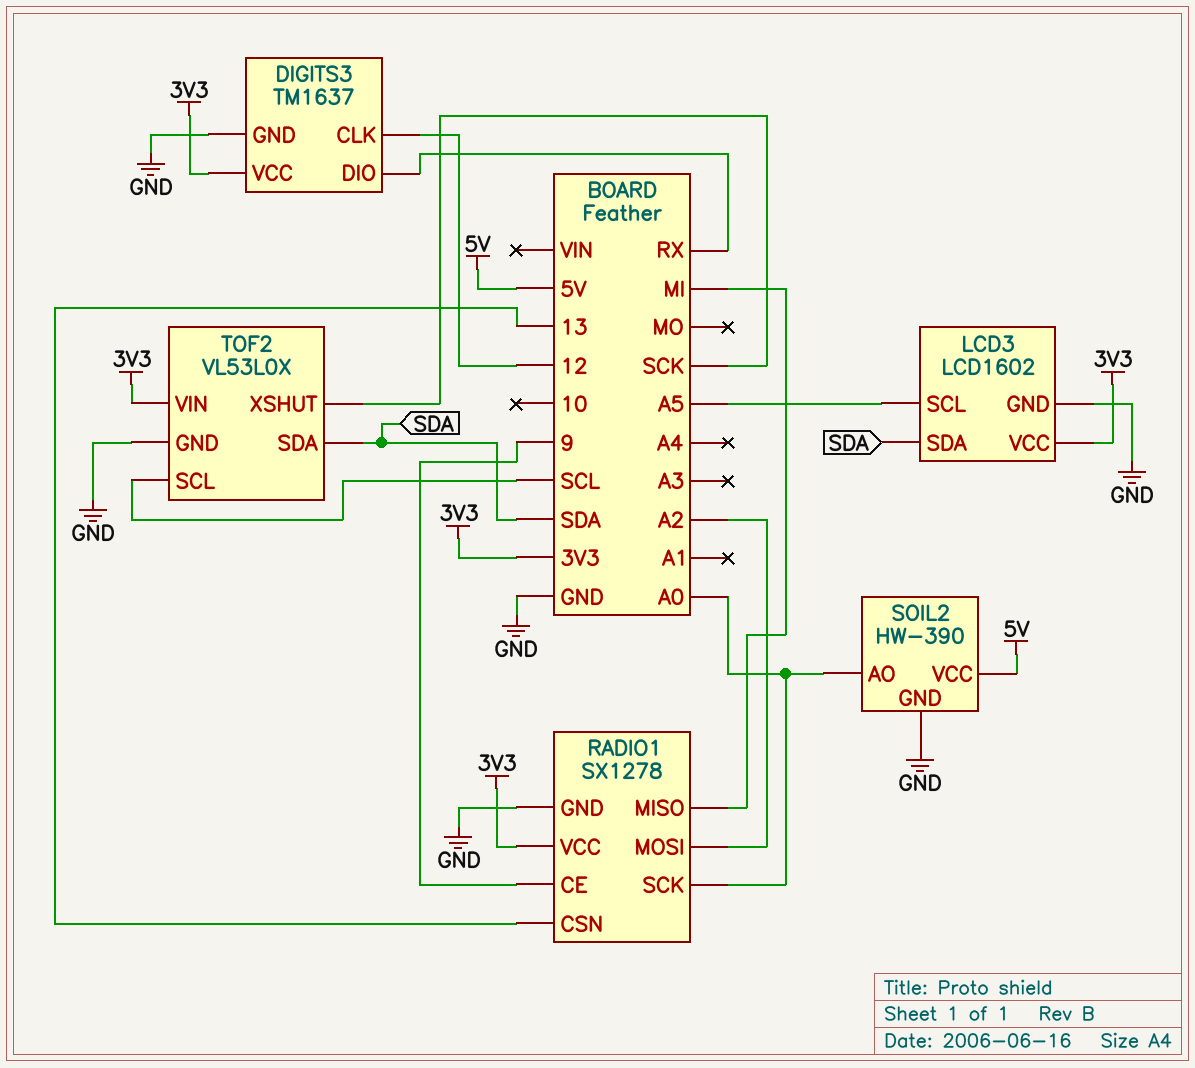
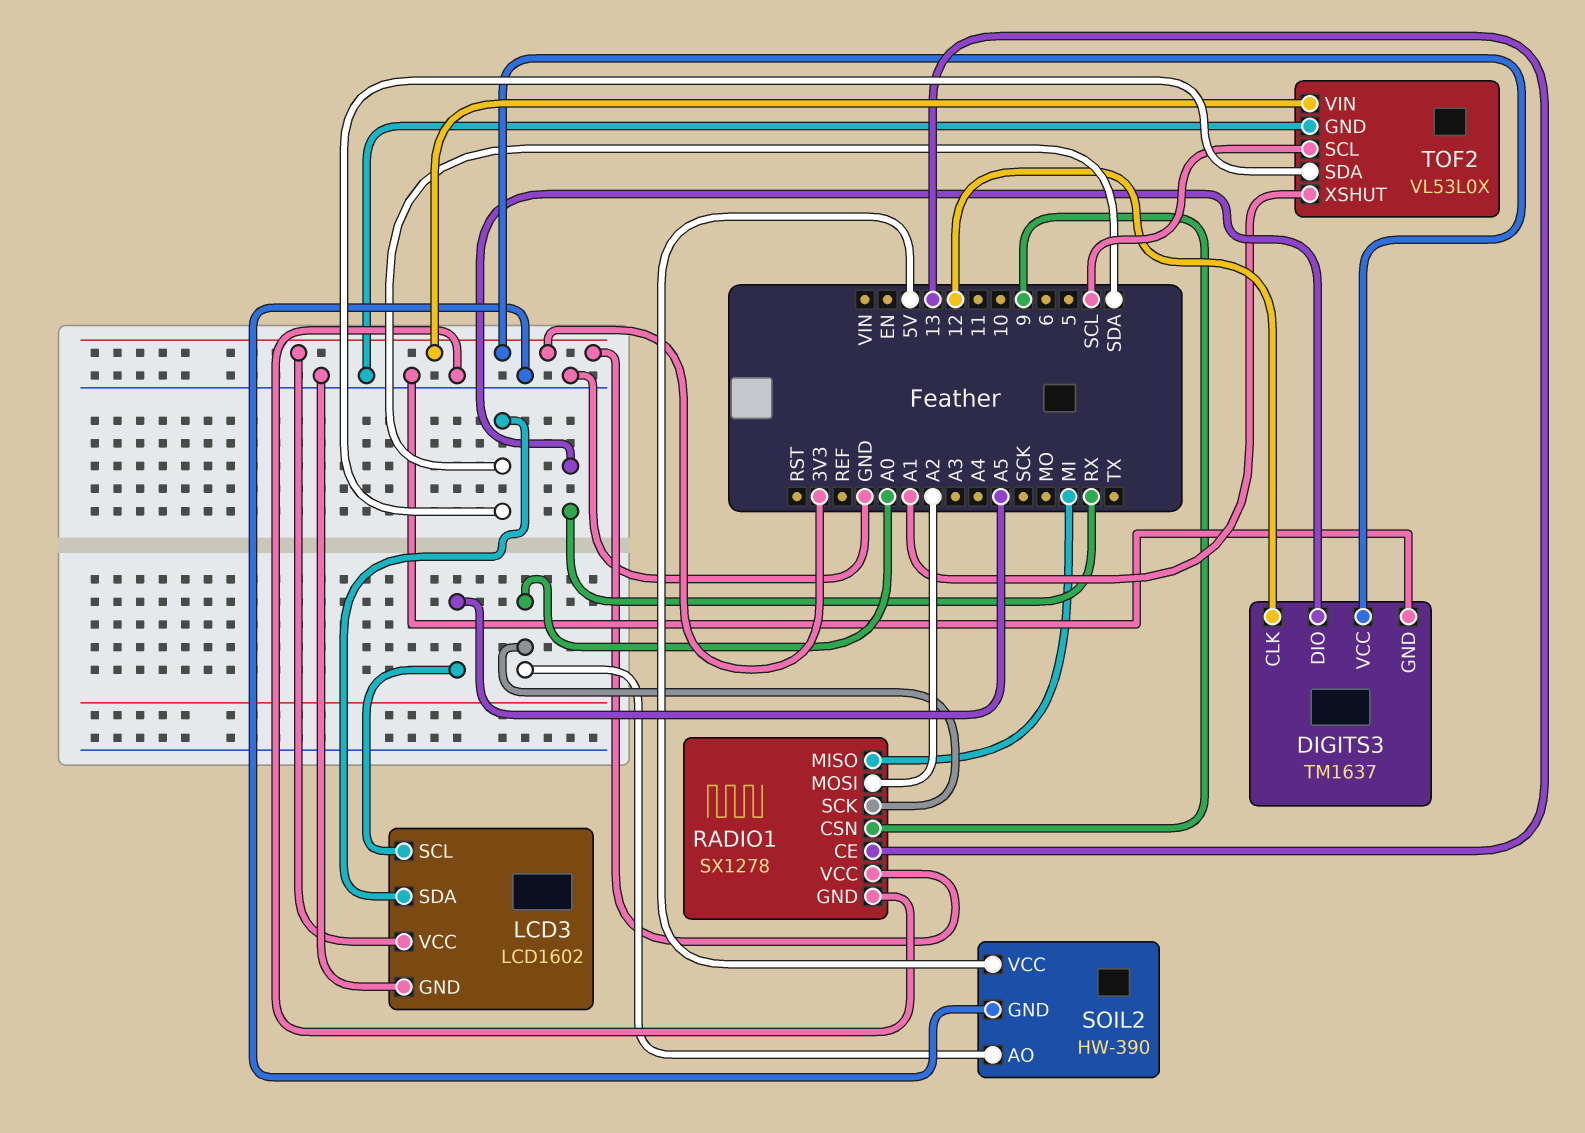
RADIO1 pin CE: 9 -> 13
RADIO1 pin CSN: 13 -> 9
TOF2 pin XSHUT: SCK -> A1

